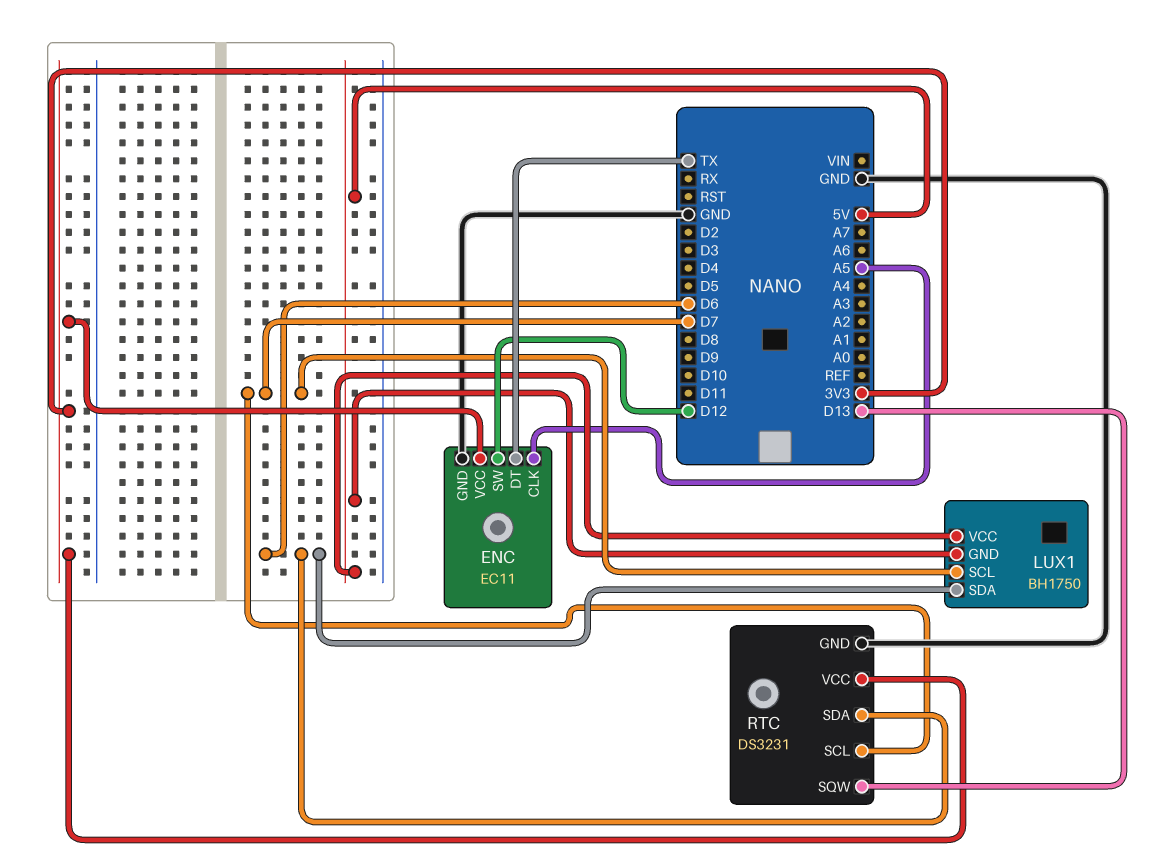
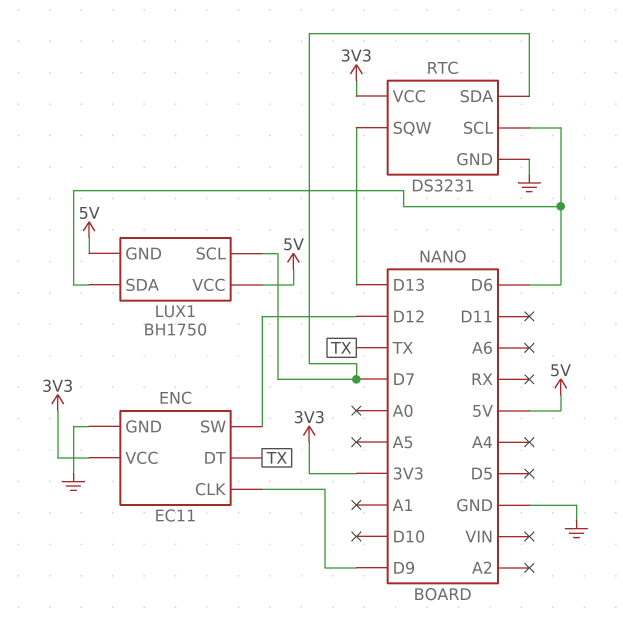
ENC pin CLK: A5 -> D9
RTC pin SCL: D7 -> D6
RTC pin SDA: D6 -> D7

